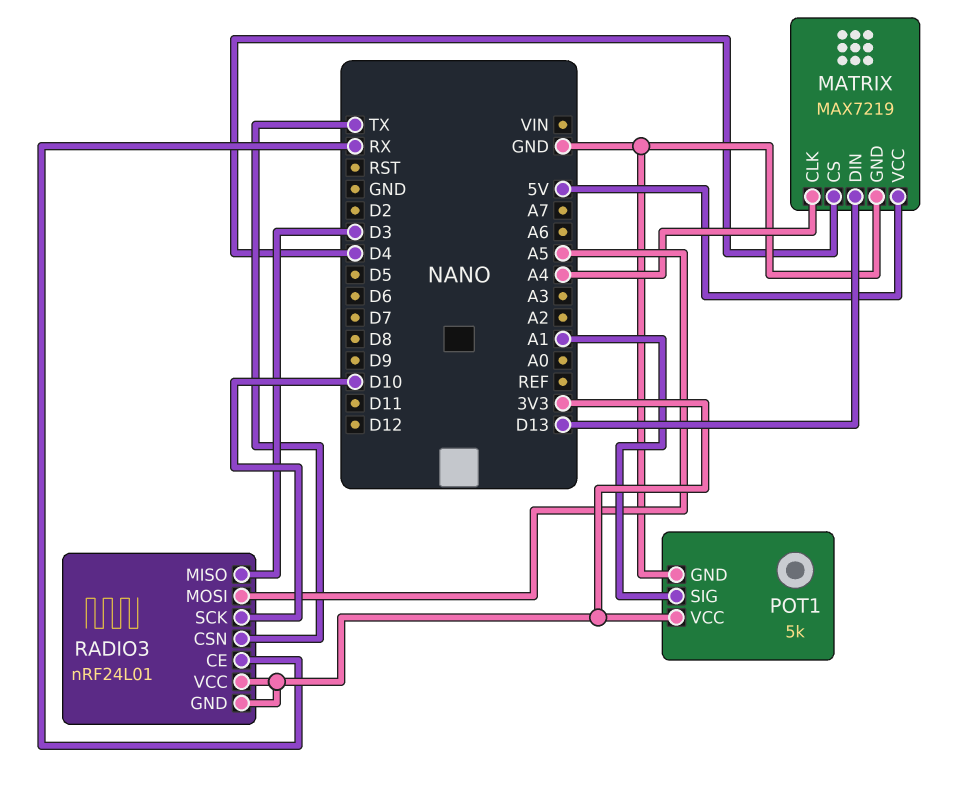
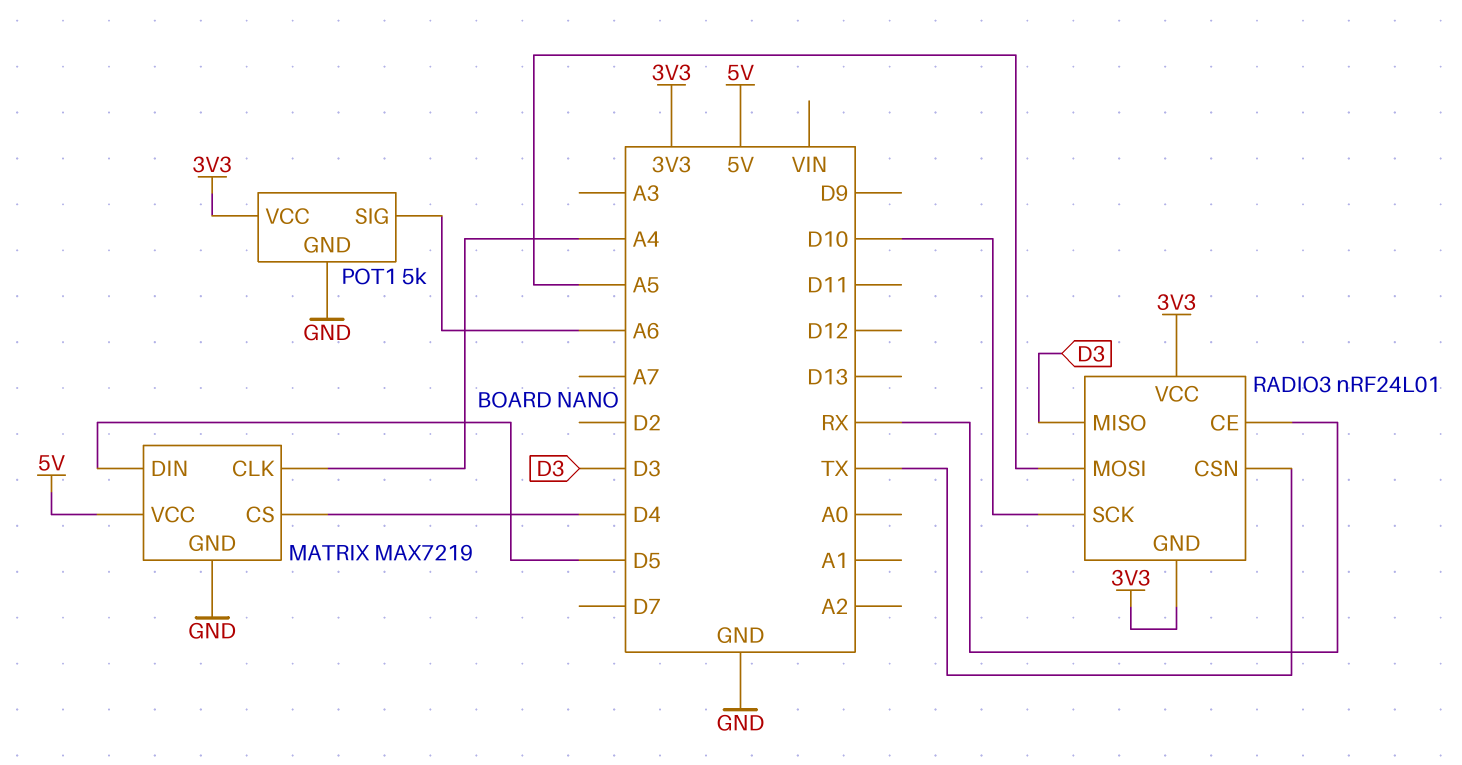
MATRIX pin DIN: D13 -> D5
POT1 pin SIG: A1 -> A6

